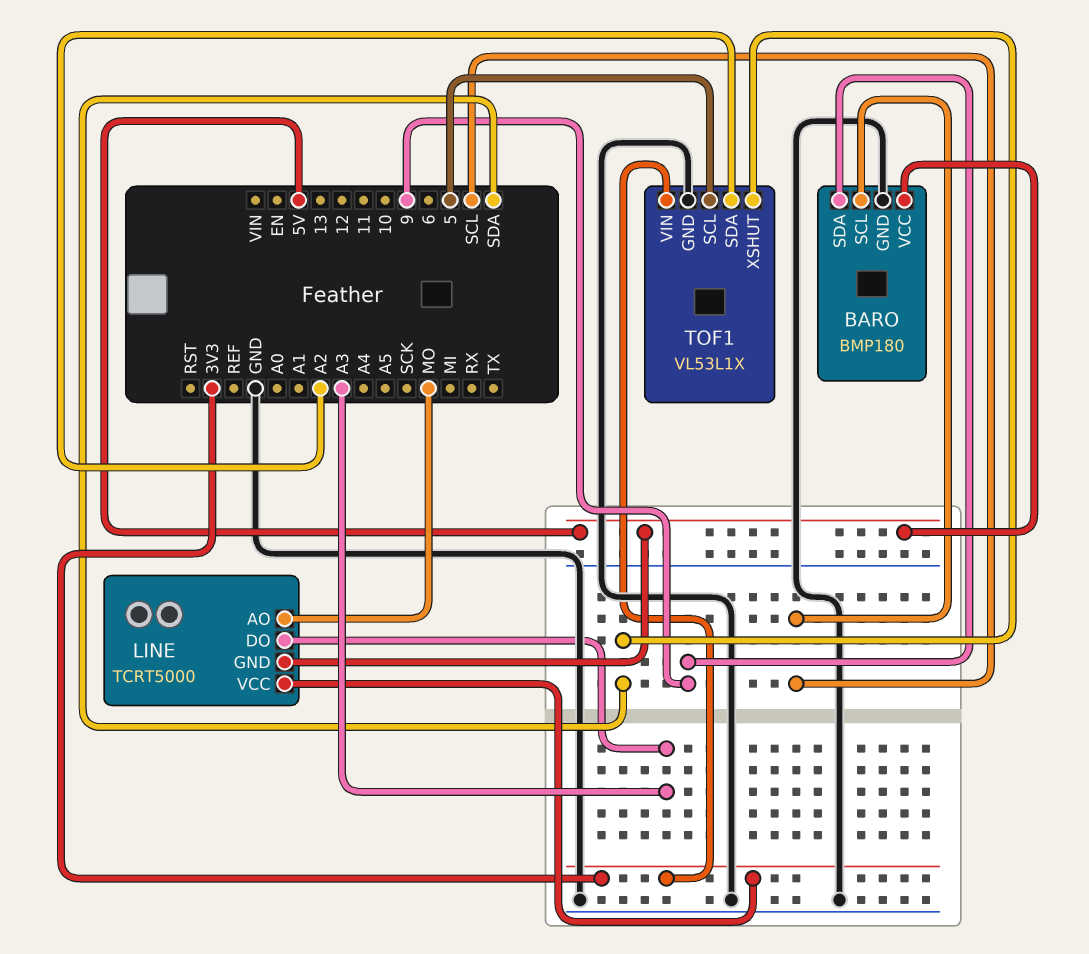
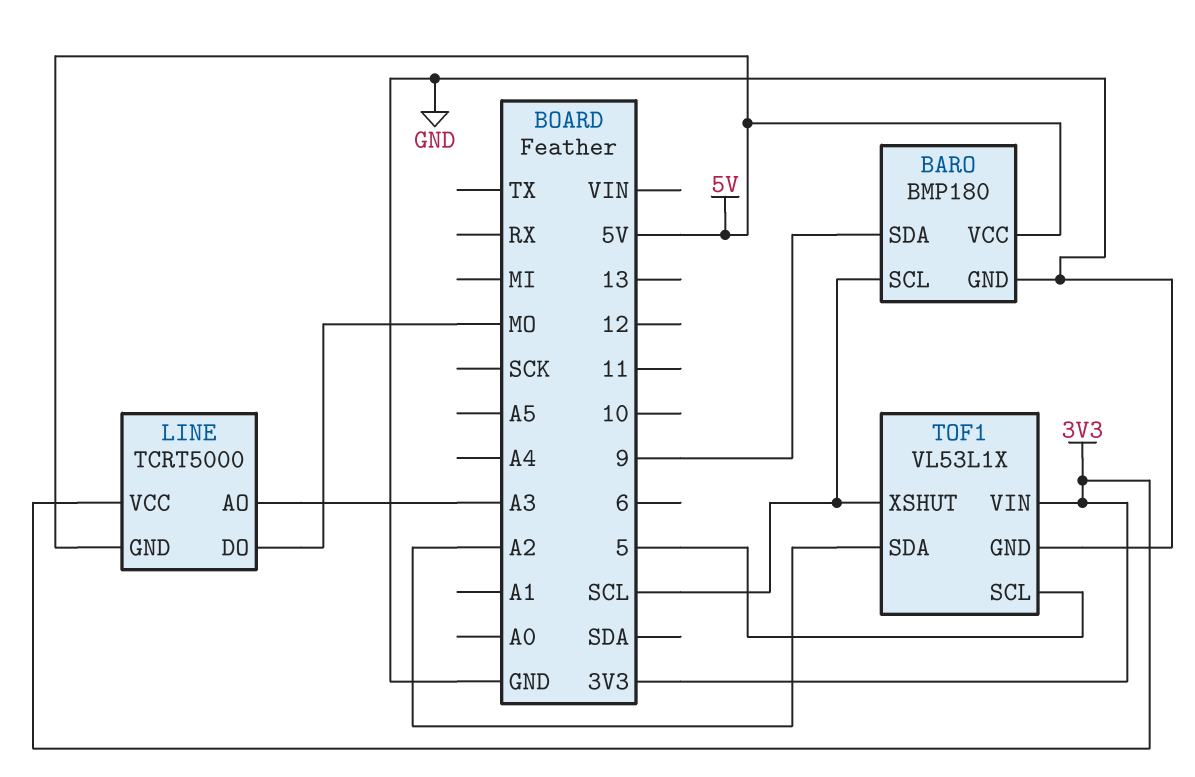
LINE pin AO: MO -> A3
LINE pin DO: A3 -> MO
TOF1 pin XSHUT: SDA -> SCL

